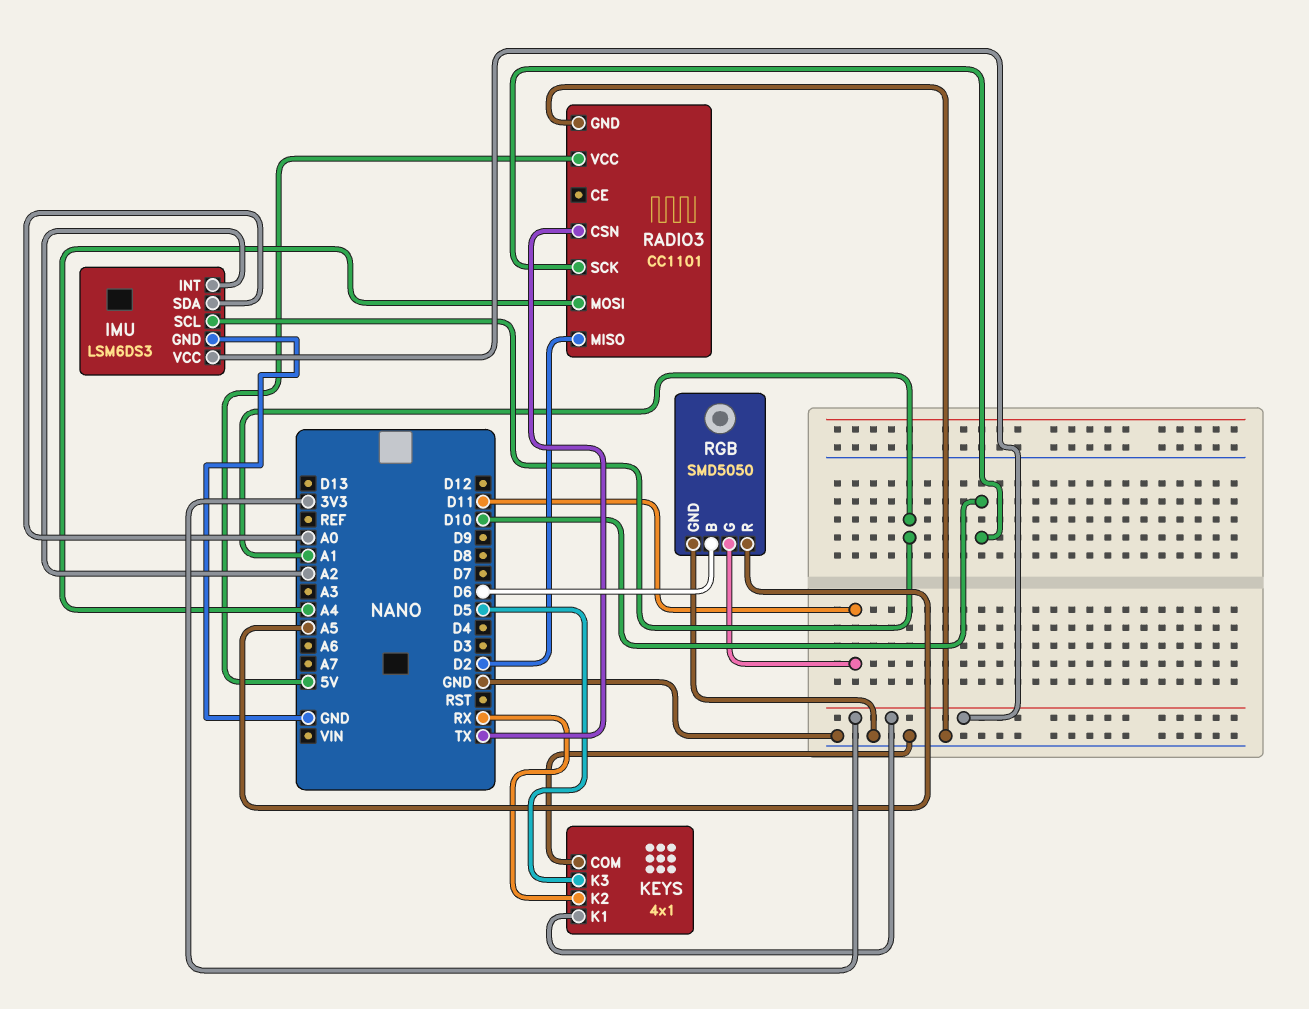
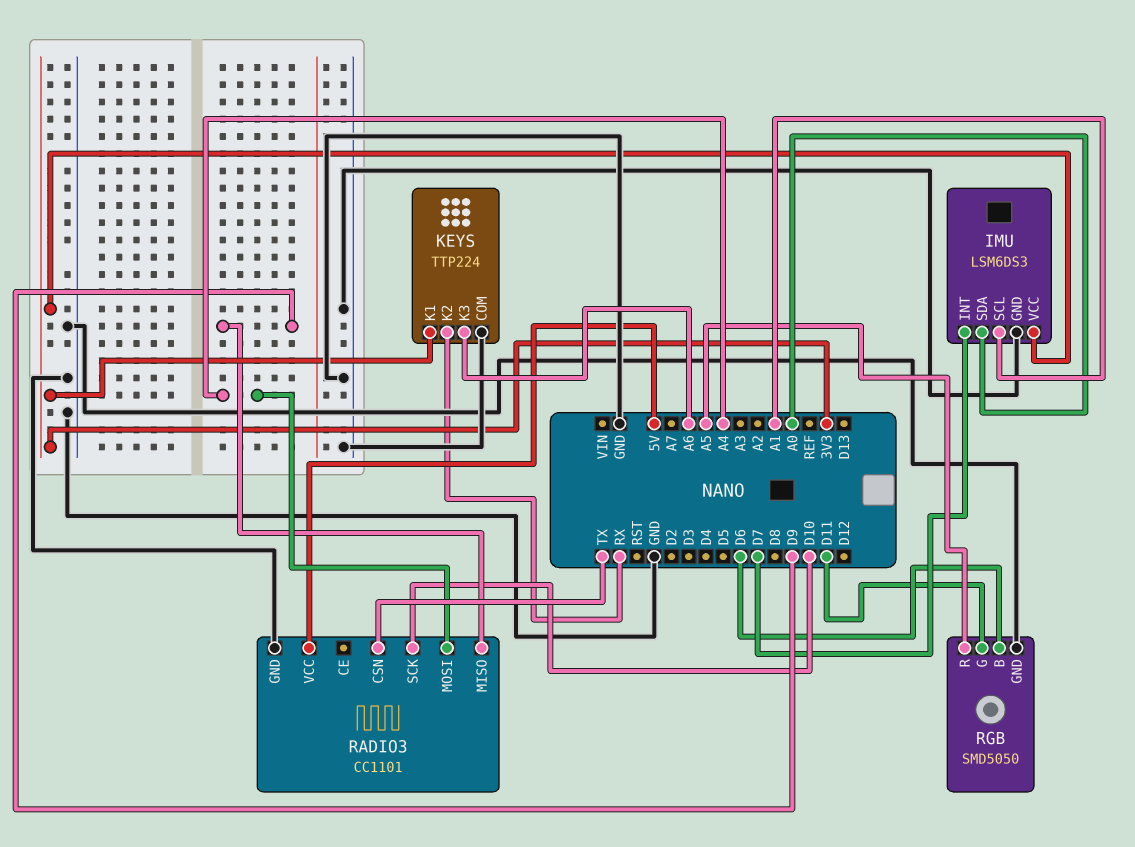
IMU pin INT: A2 -> D7
KEYS: 4x1 -> TTP224
KEYS pin K3: D5 -> A6
RADIO3 pin MISO: D2 -> D9

